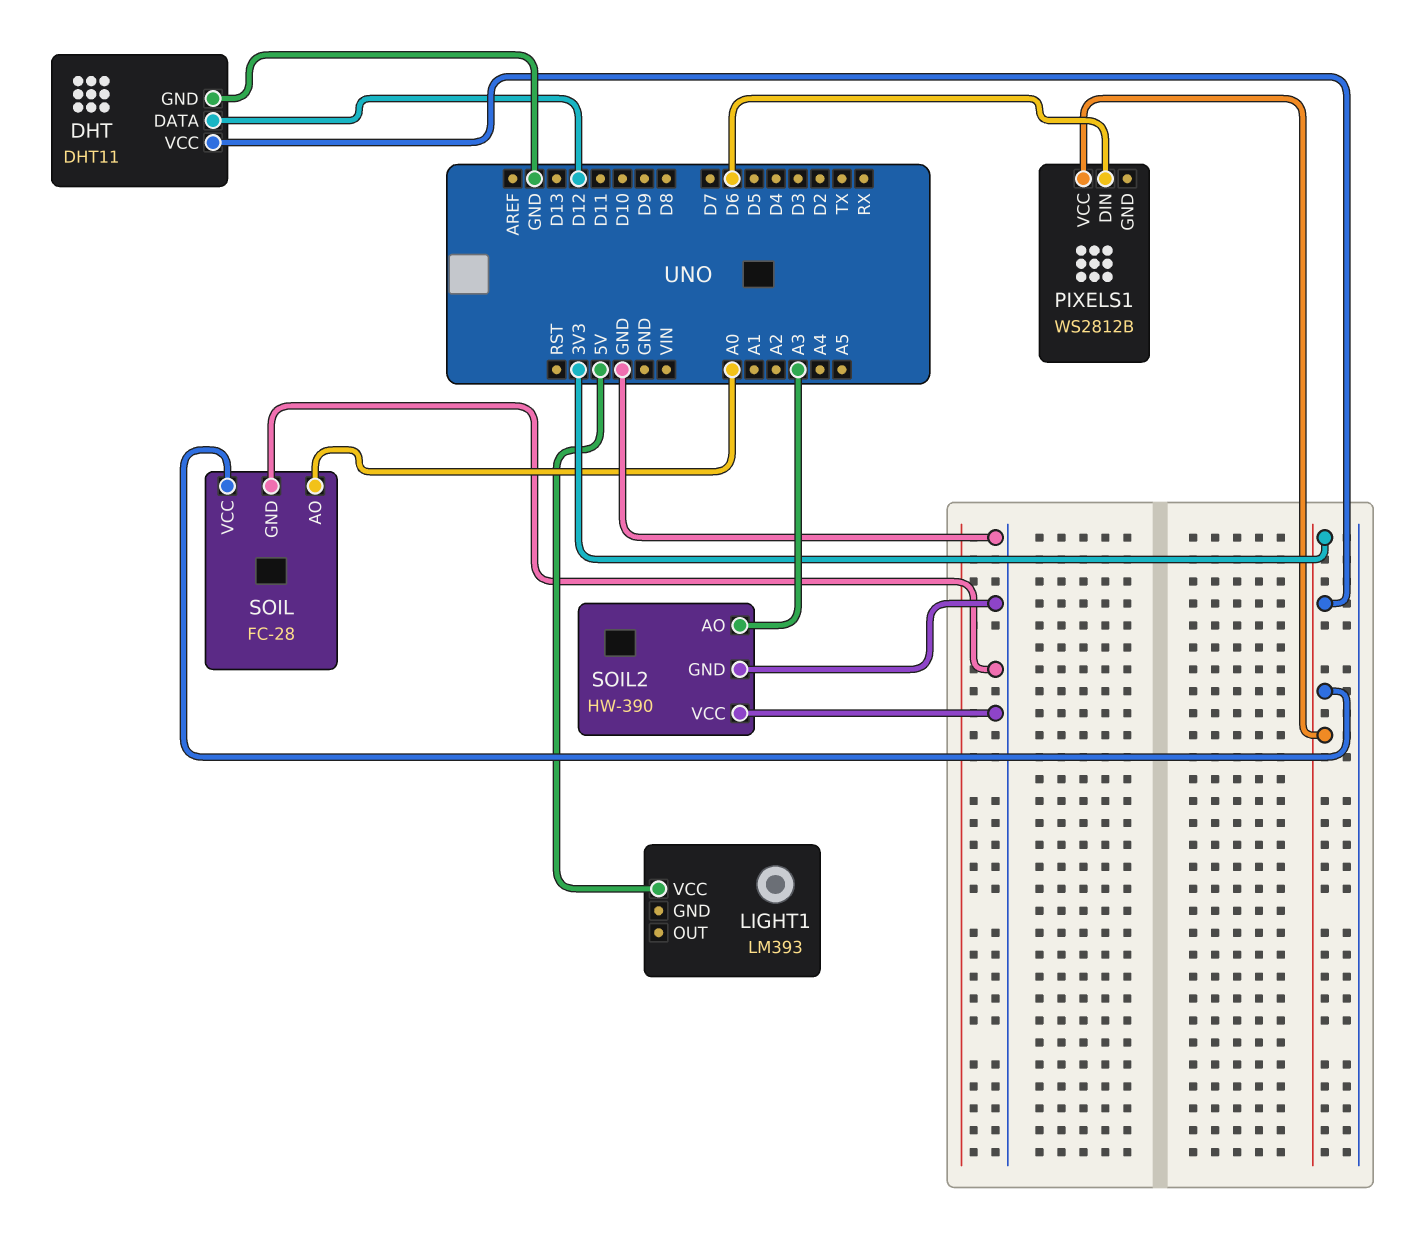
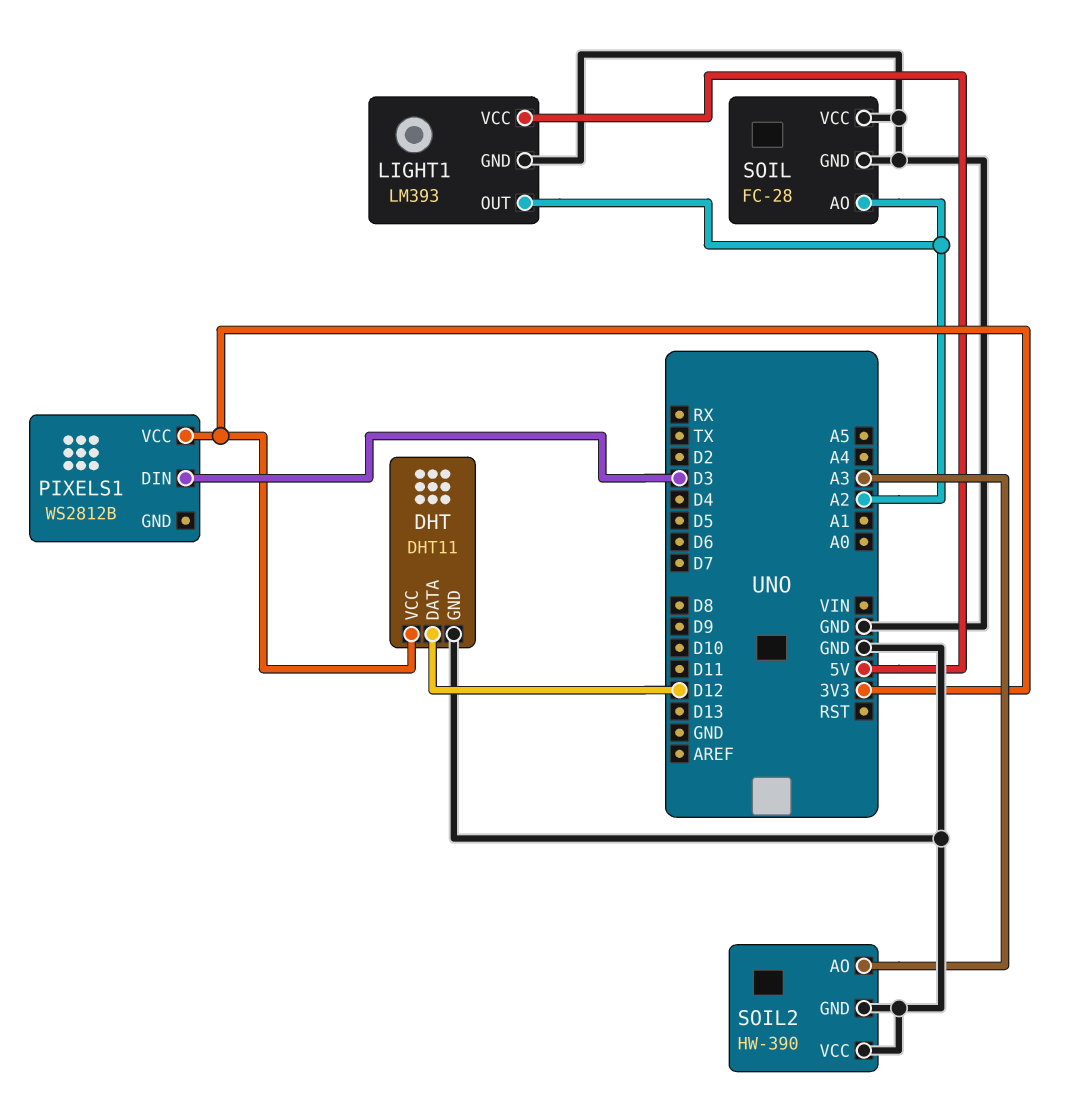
LIGHT1 pin GND: none -> GND
LIGHT1 pin OUT: none -> A2
PIXELS1 pin DIN: D6 -> D3
SOIL pin AO: A0 -> A2
SOIL pin VCC: 3V3 -> GND

